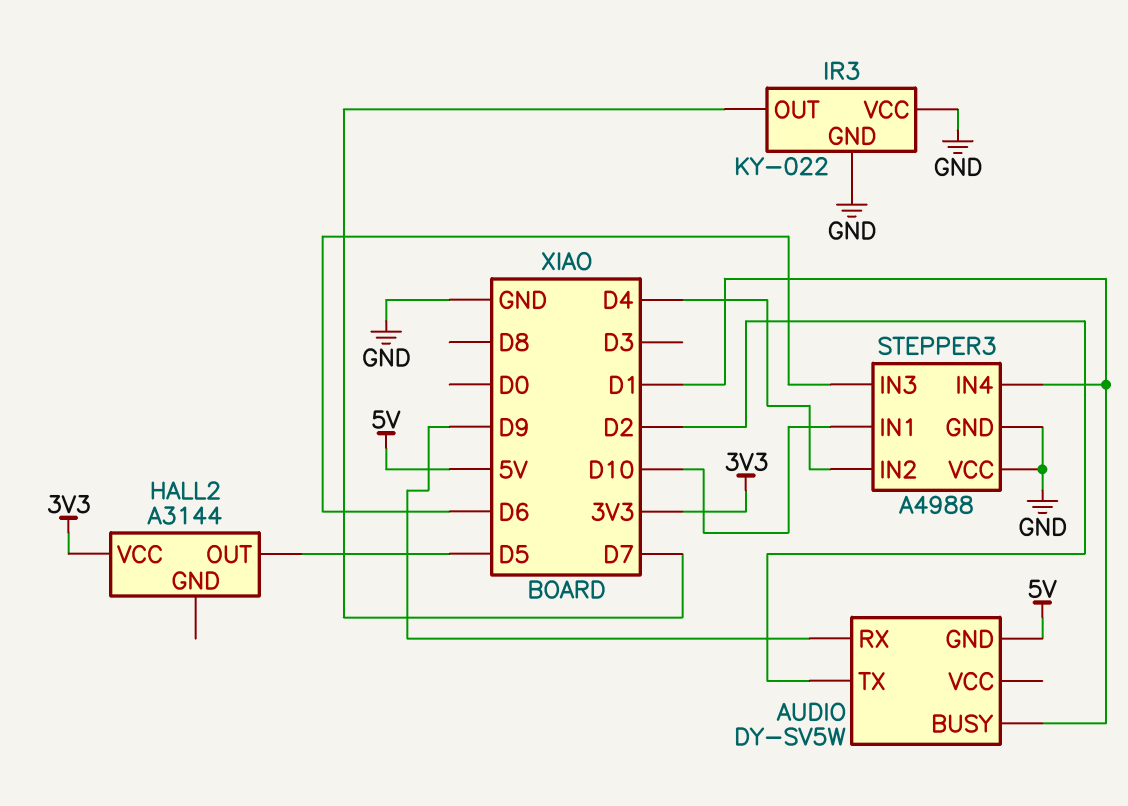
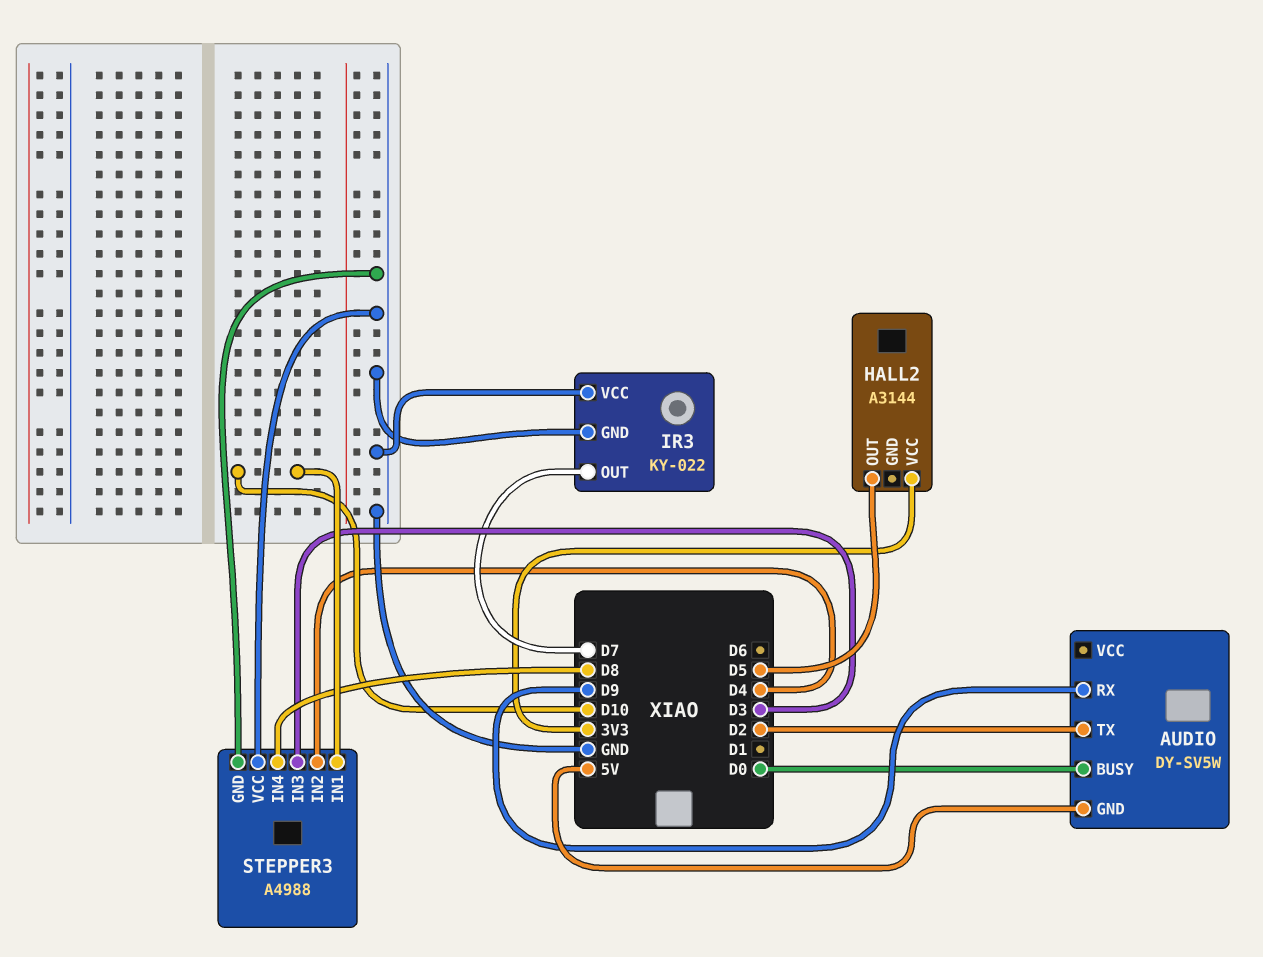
AUDIO pin BUSY: D1 -> D0
STEPPER3 pin IN3: D6 -> D3
STEPPER3 pin IN4: D1 -> D8

